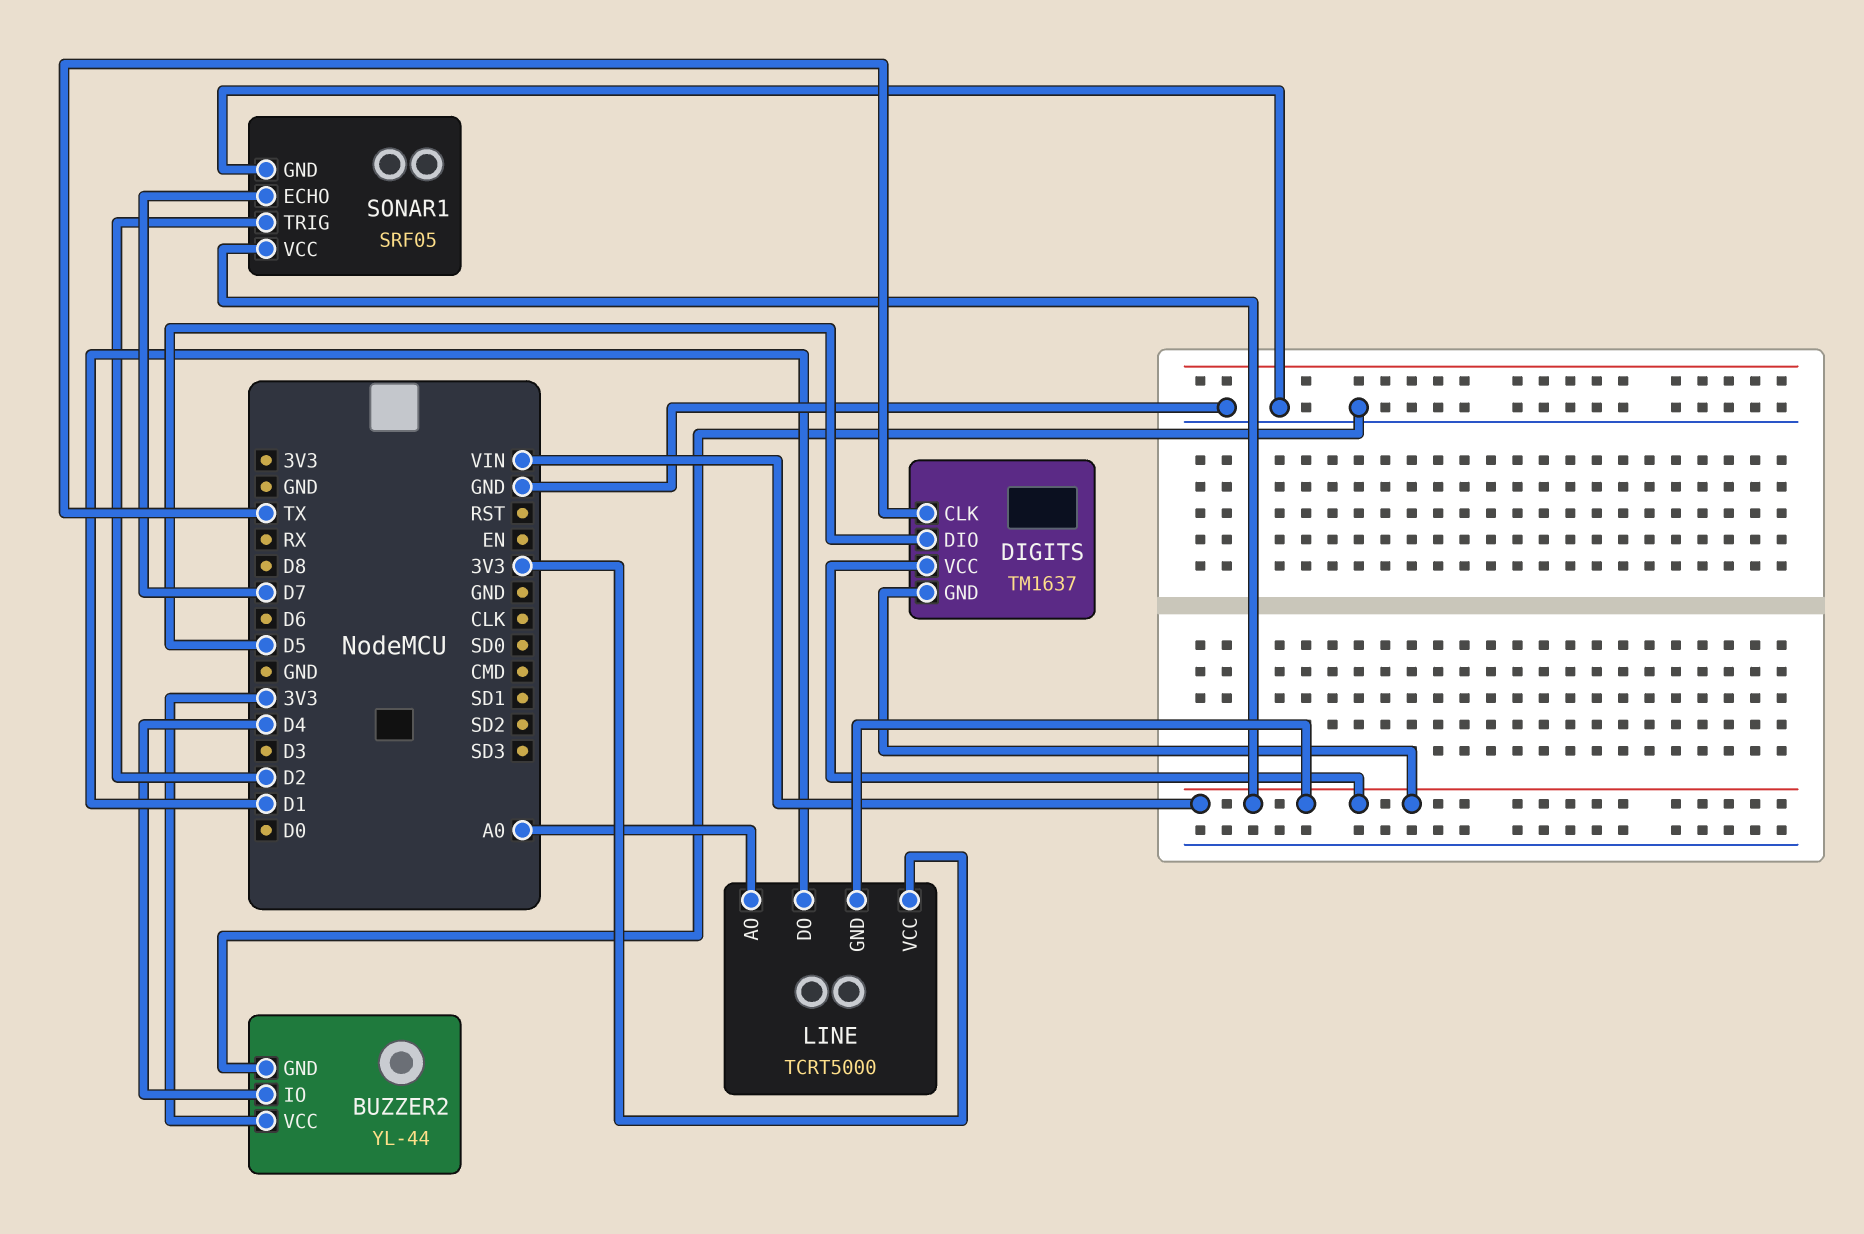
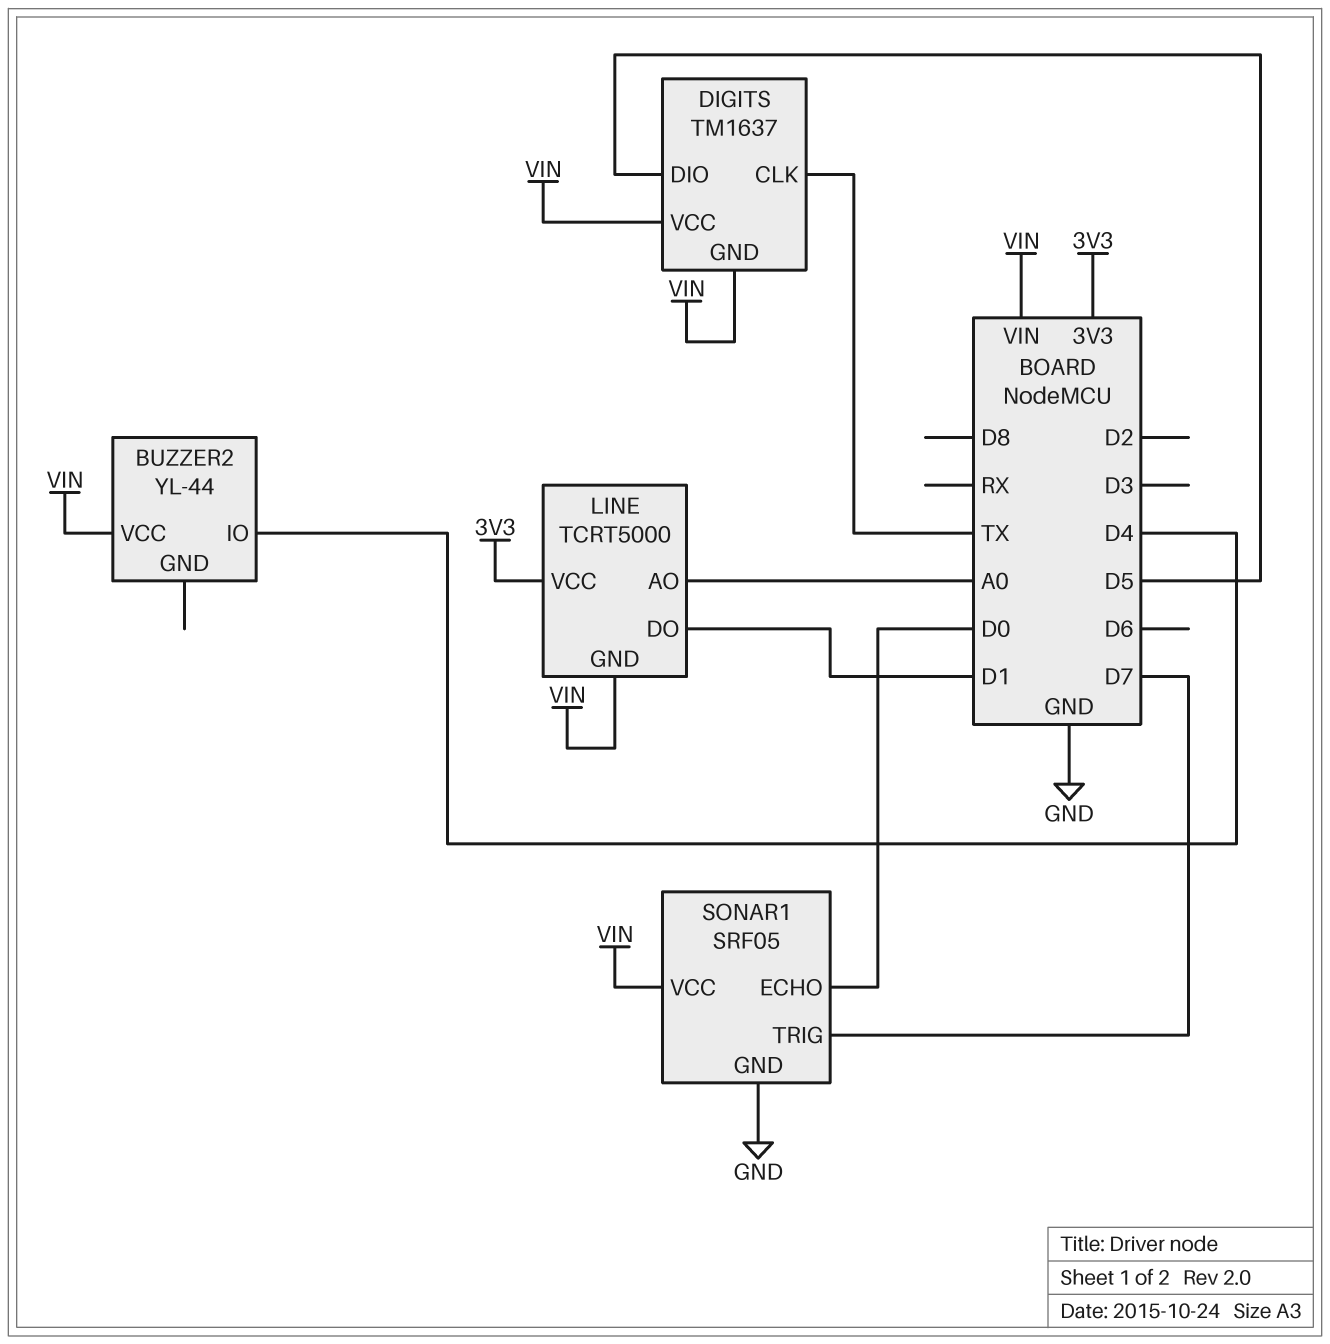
BUZZER2 pin GND: GND -> none
BUZZER2 pin VCC: 3V3 -> VIN
SONAR1 pin ECHO: D7 -> D0
SONAR1 pin TRIG: D2 -> D7

